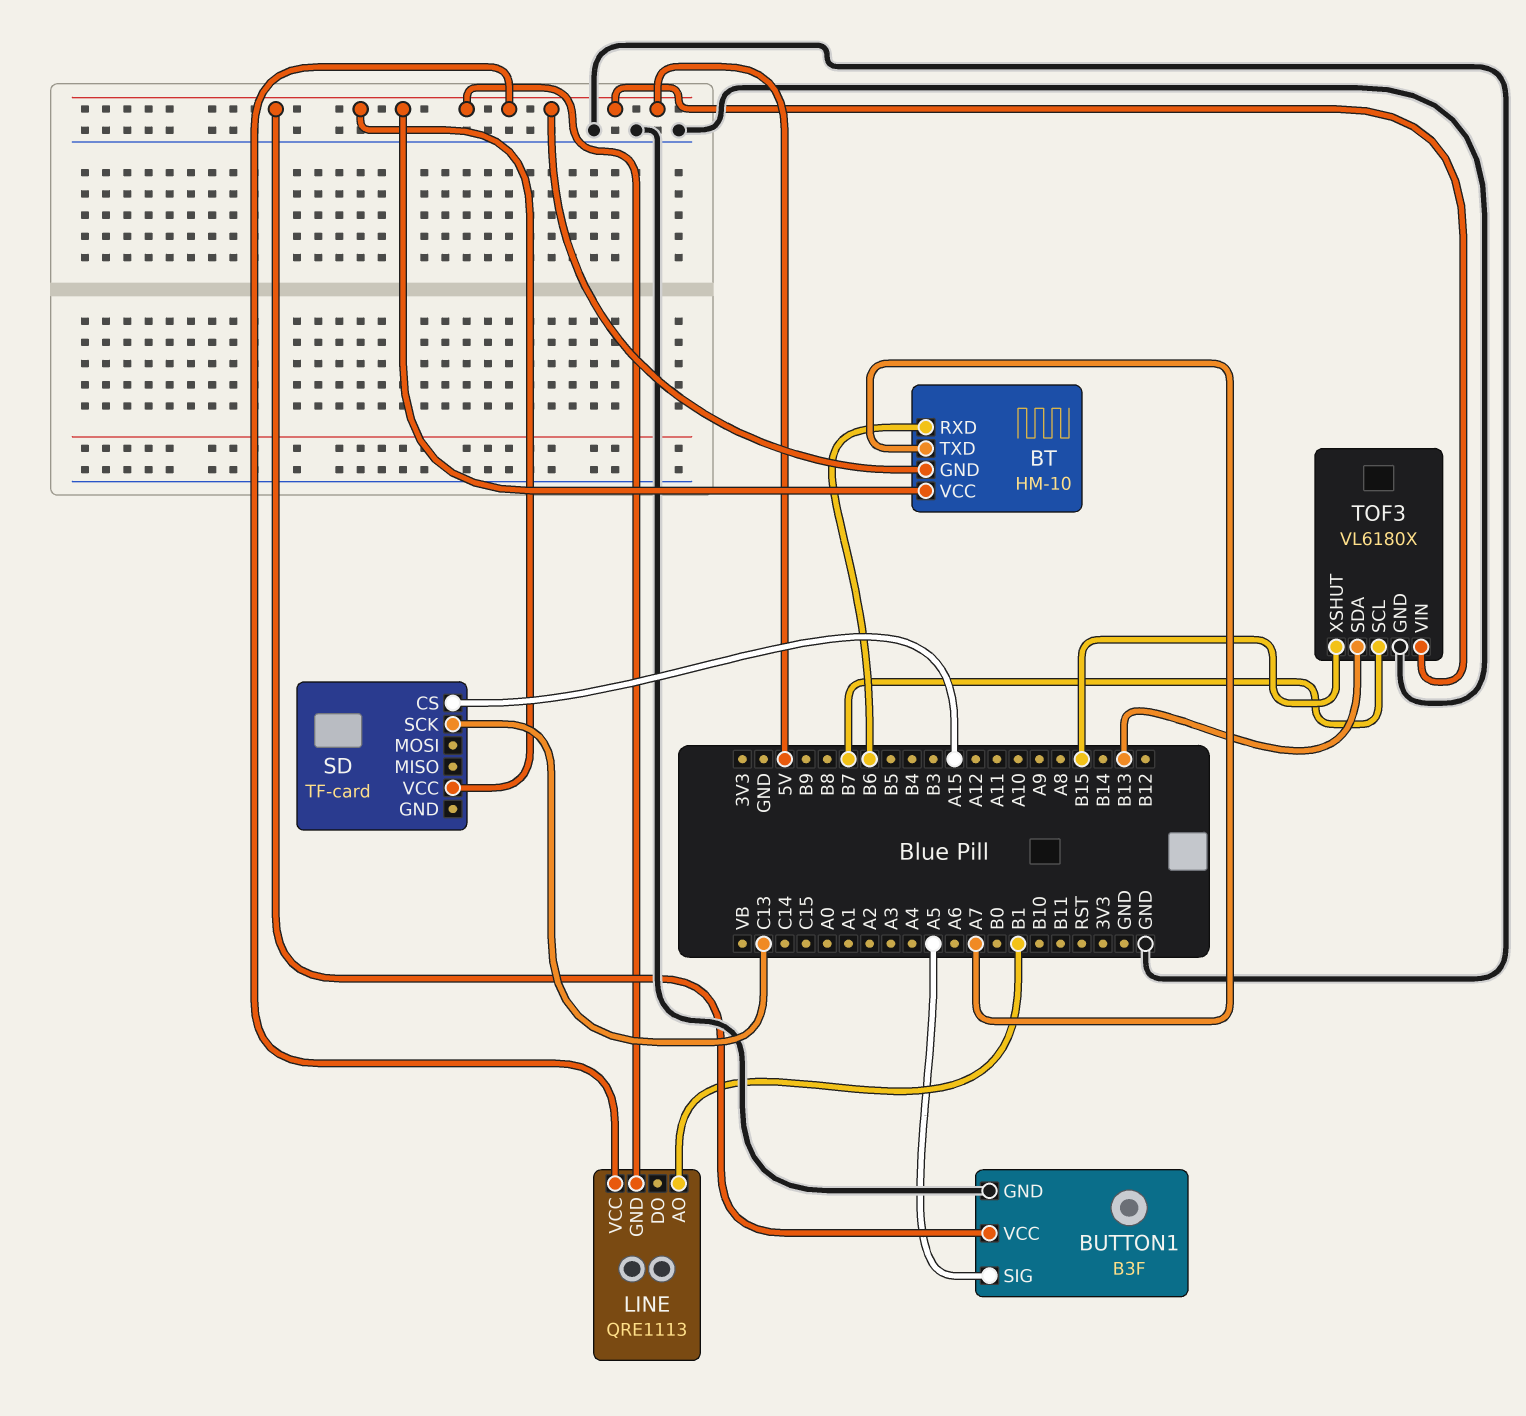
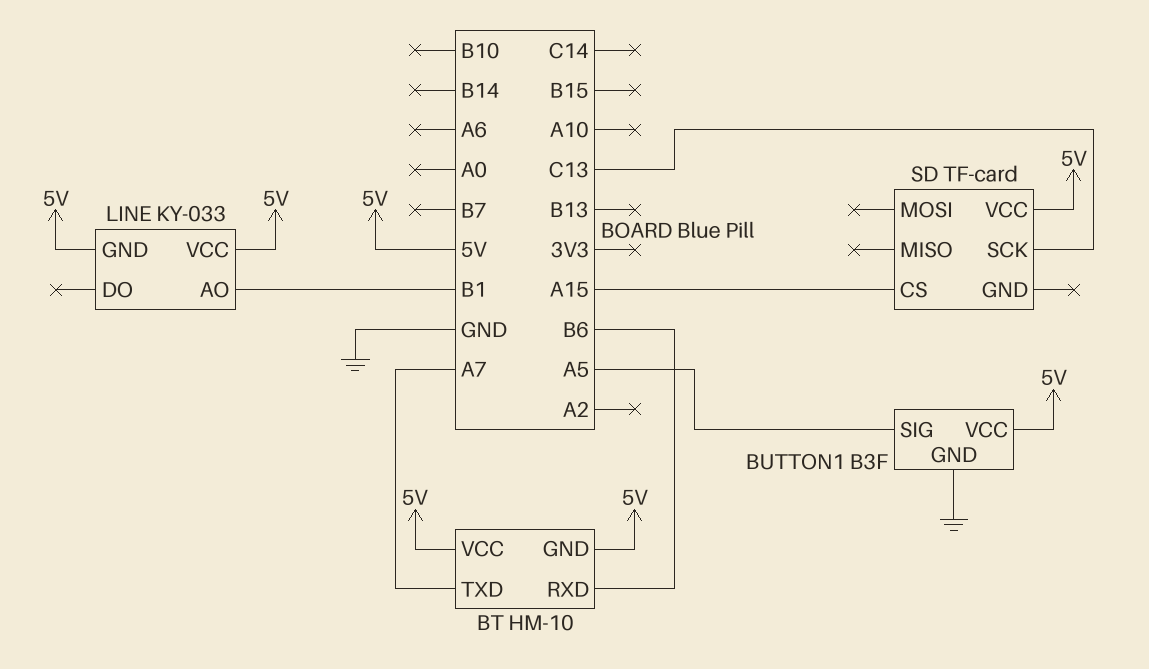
LINE: QRE1113 -> KY-033
TOF3: VL6180X -> none
TOF3 pin GND: GND -> none
TOF3 pin SCL: B7 -> none
TOF3 pin SDA: B13 -> none
TOF3 pin VIN: 5V -> none
TOF3 pin XSHUT: B15 -> none

